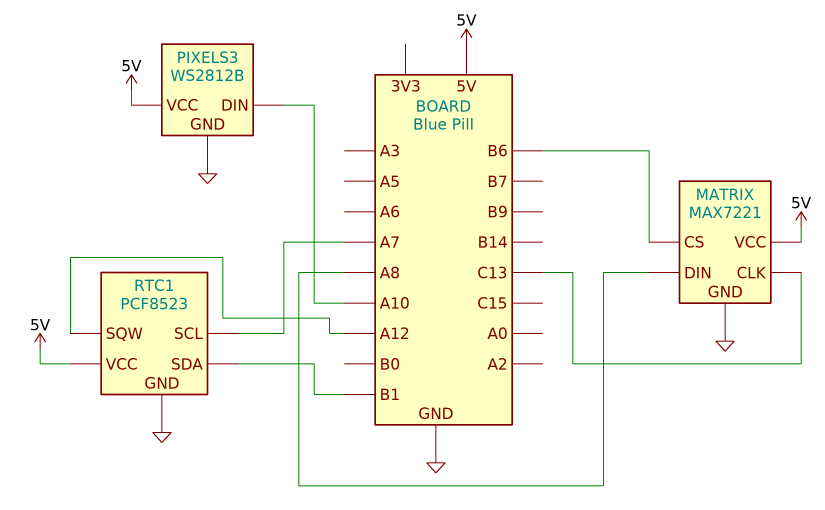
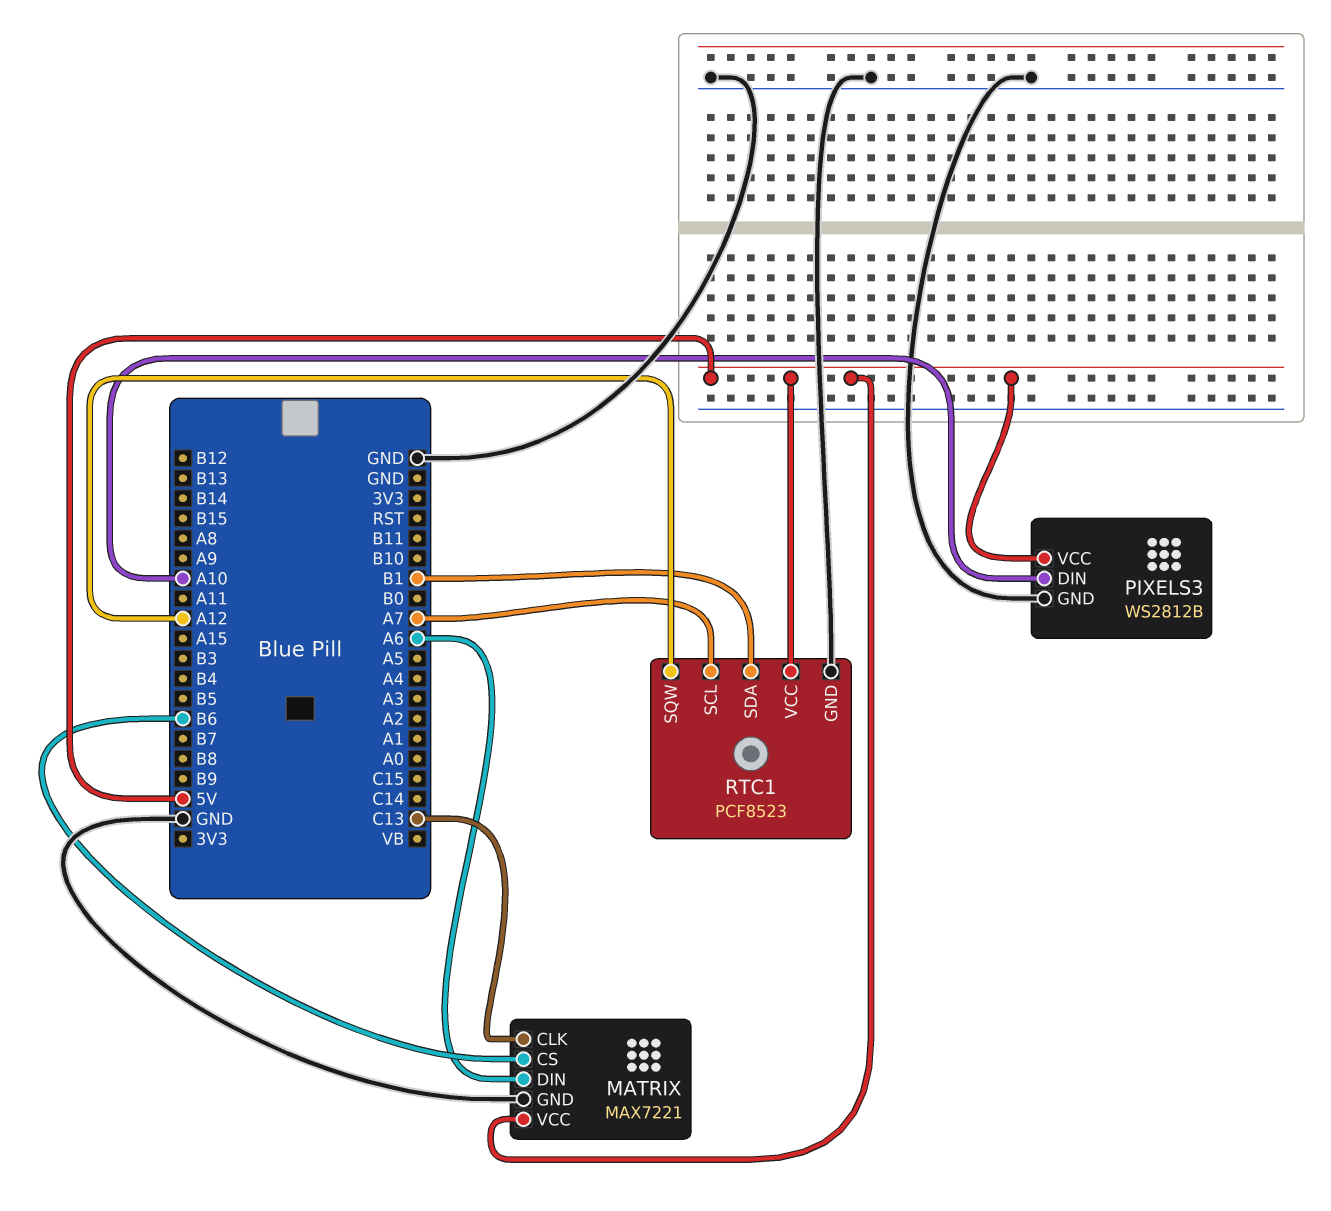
MATRIX pin DIN: A8 -> A6

